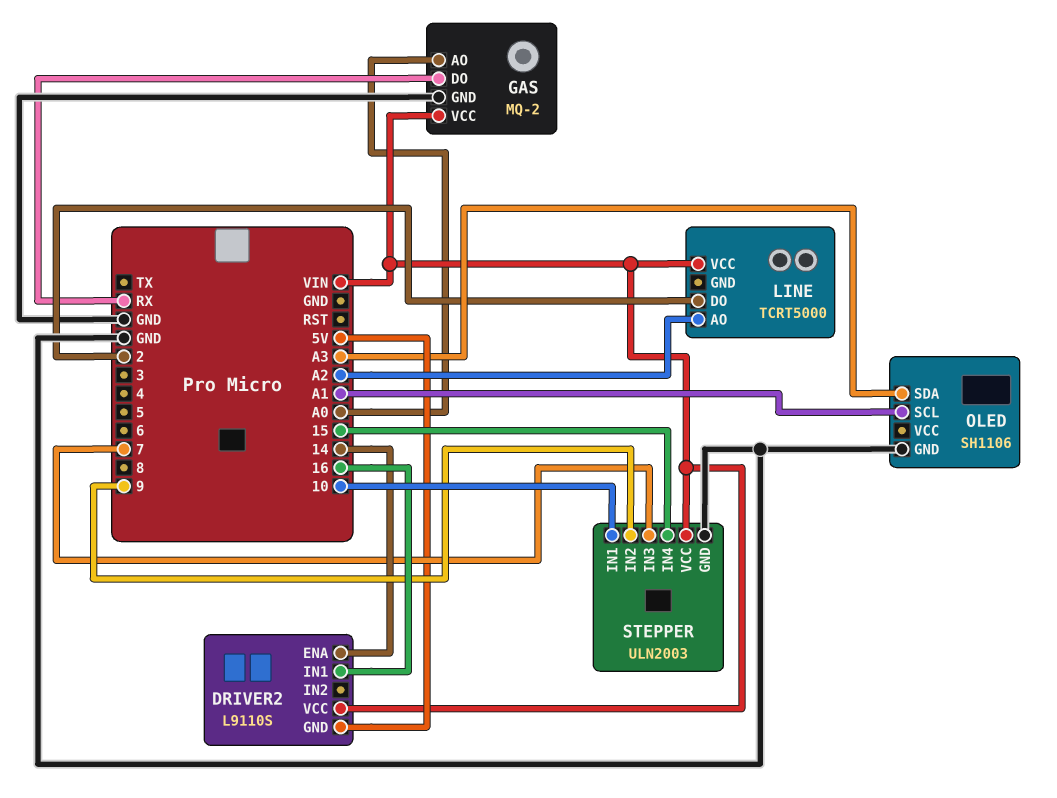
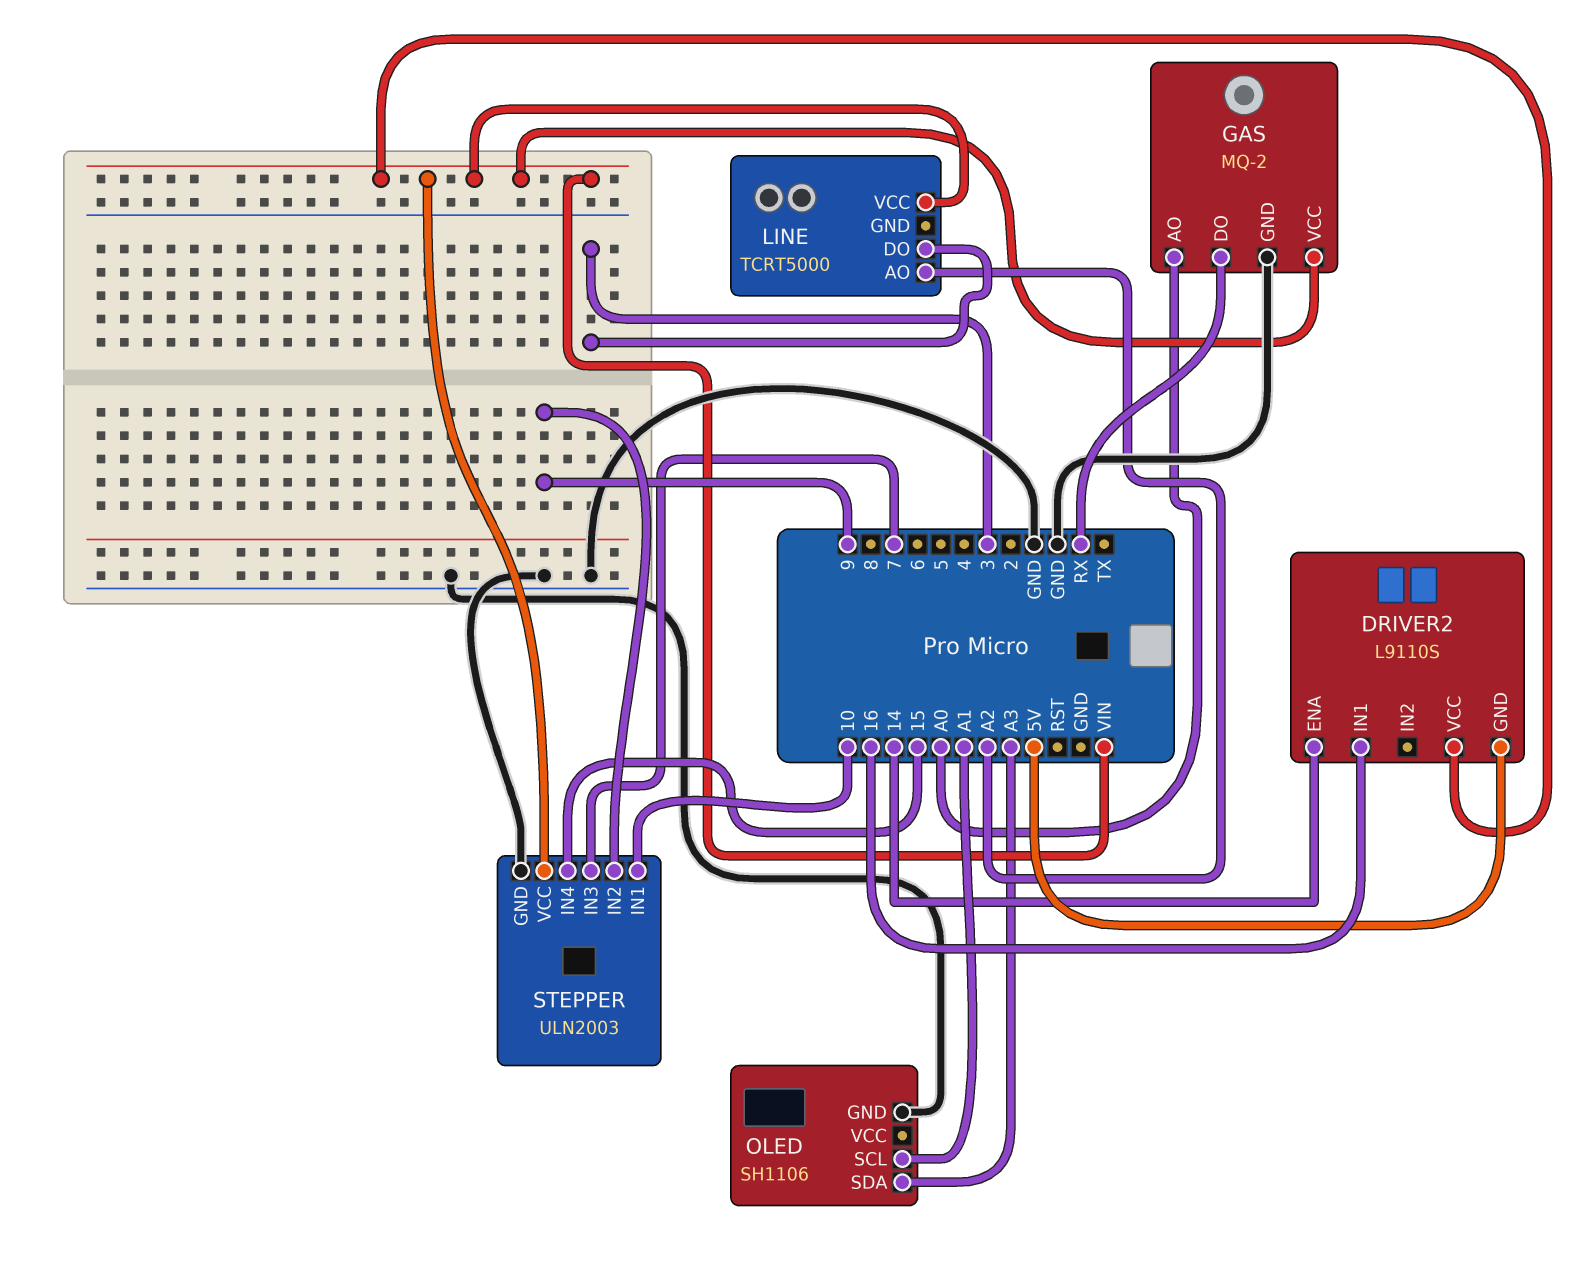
LINE pin DO: 2 -> 3

